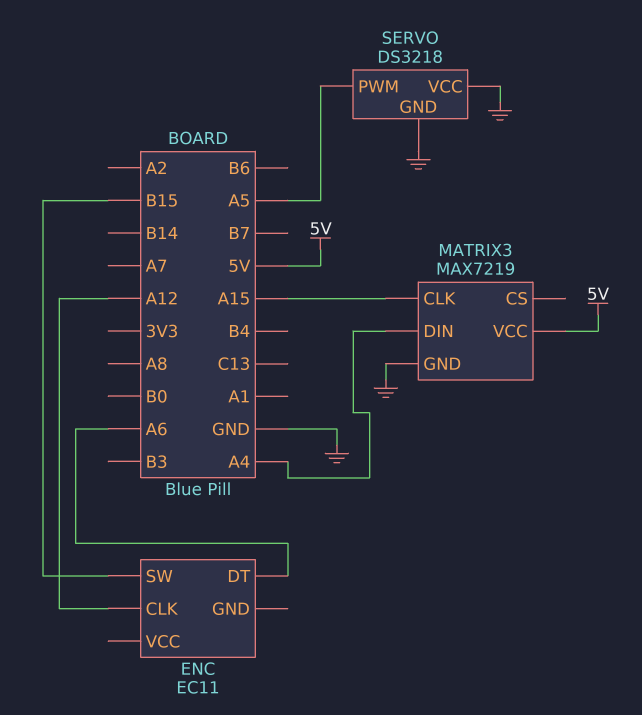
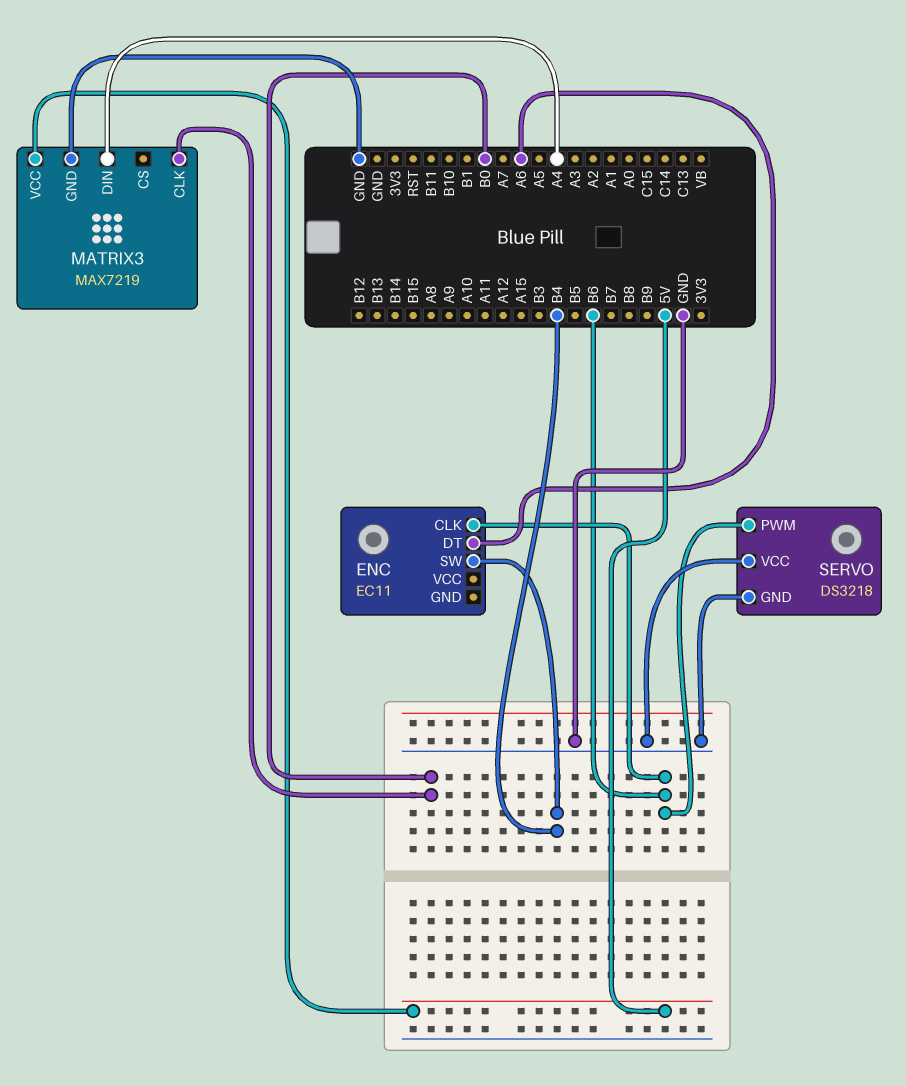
ENC pin CLK: A12 -> B6
ENC pin SW: B15 -> B4
MATRIX3 pin CLK: A15 -> B0
SERVO pin PWM: A5 -> B6

